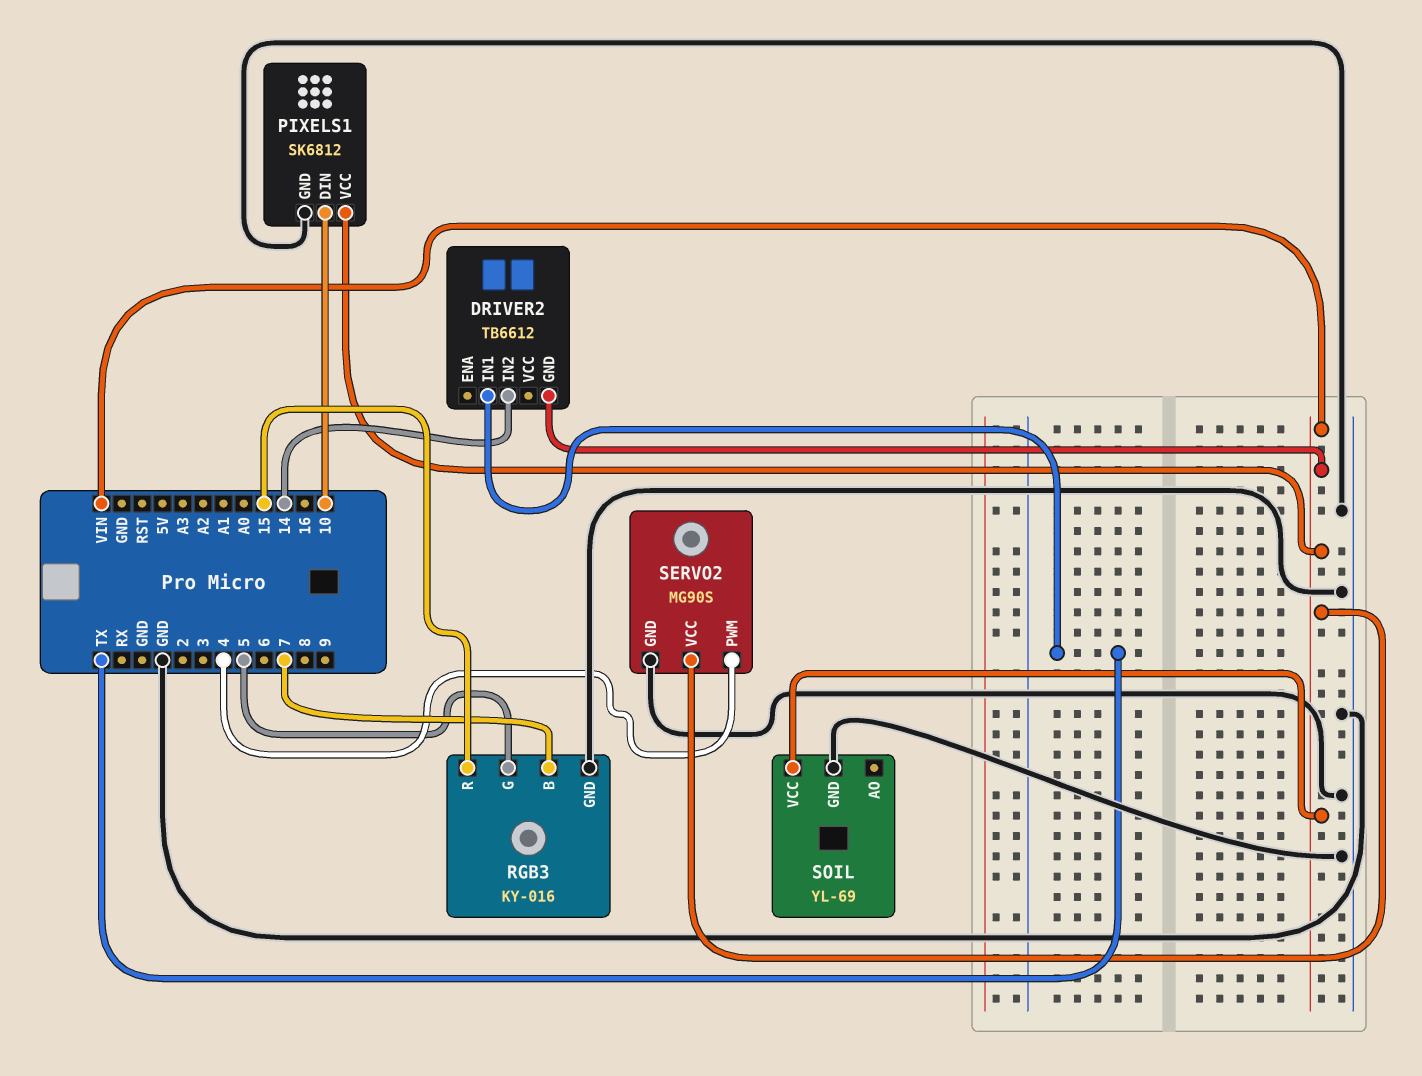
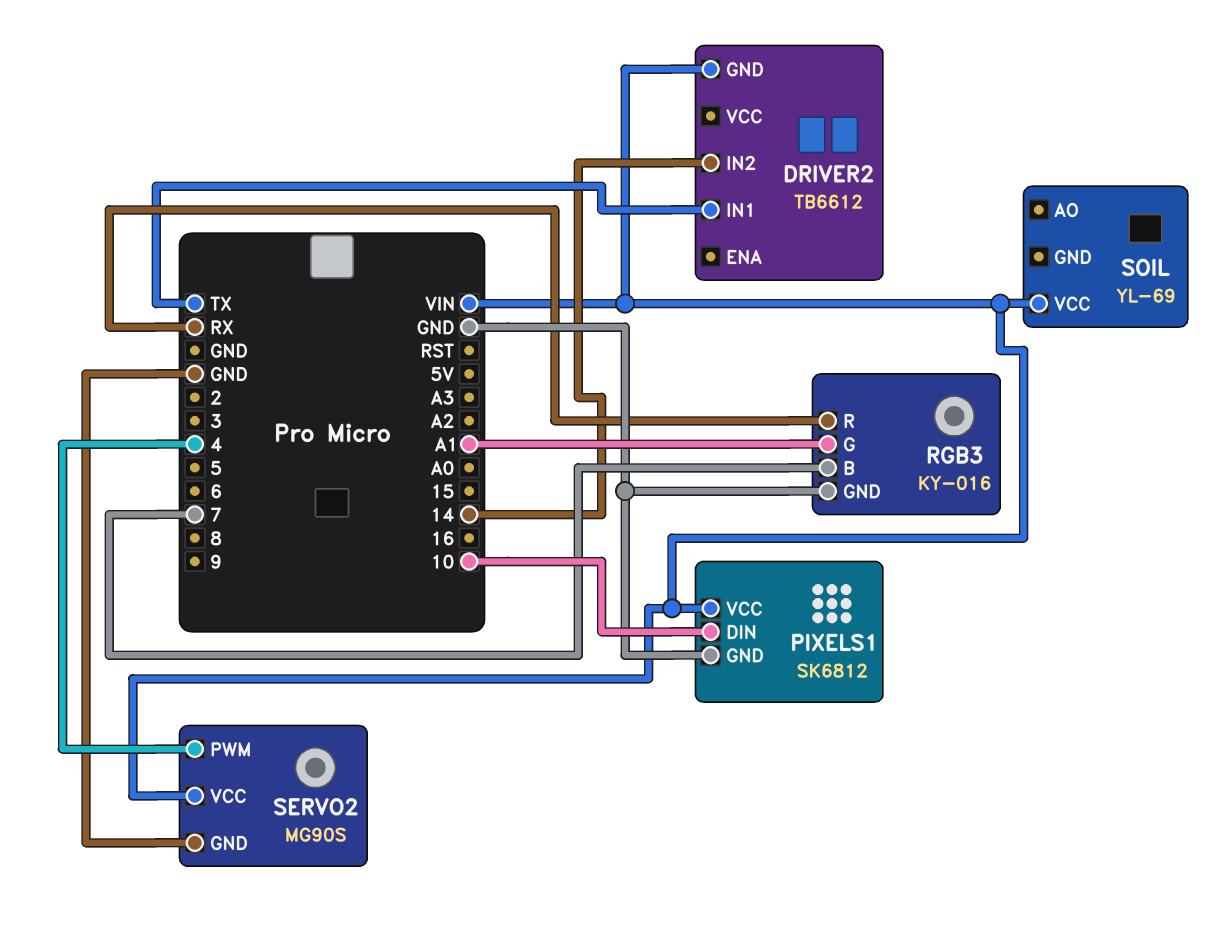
RGB3 pin G: 5 -> A1
RGB3 pin R: 15 -> RX
SOIL pin GND: GND -> none

